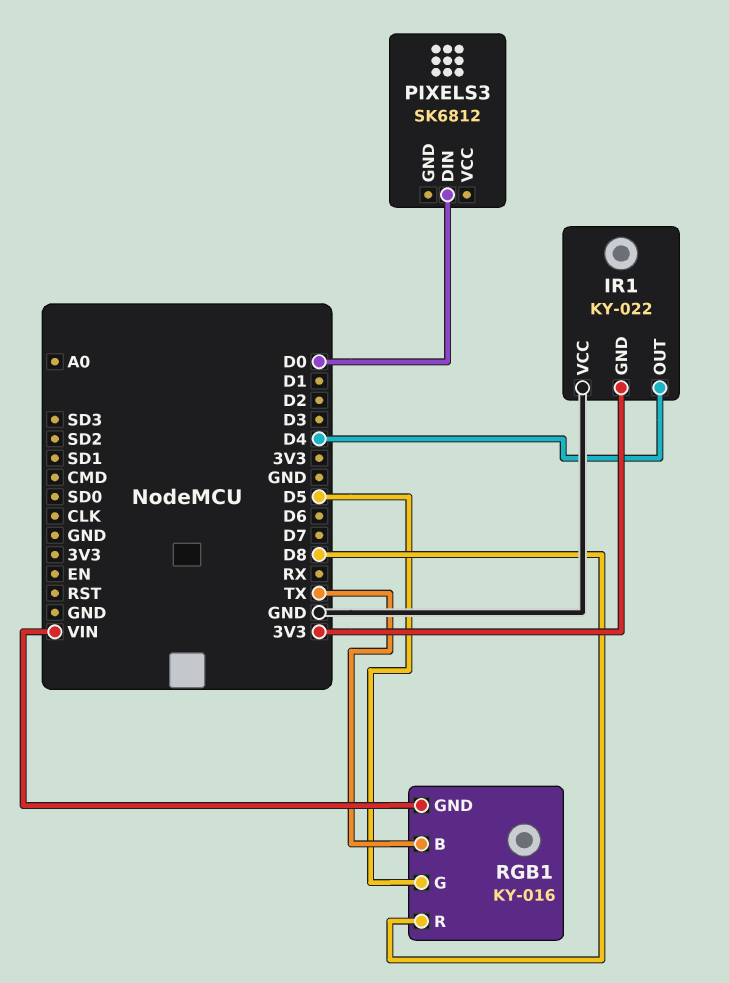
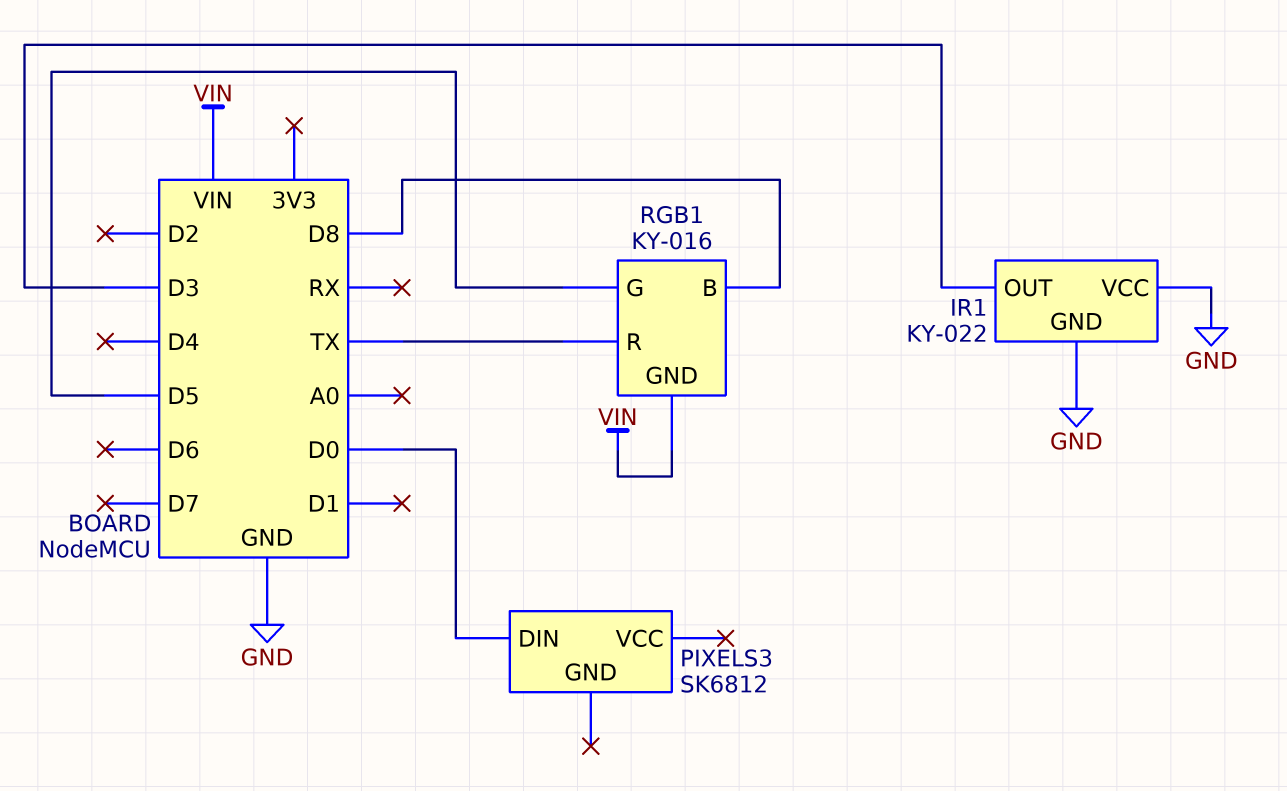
IR1 pin GND: 3V3 -> GND
IR1 pin OUT: D4 -> D3
RGB1 pin B: TX -> D8
RGB1 pin R: D8 -> TX

